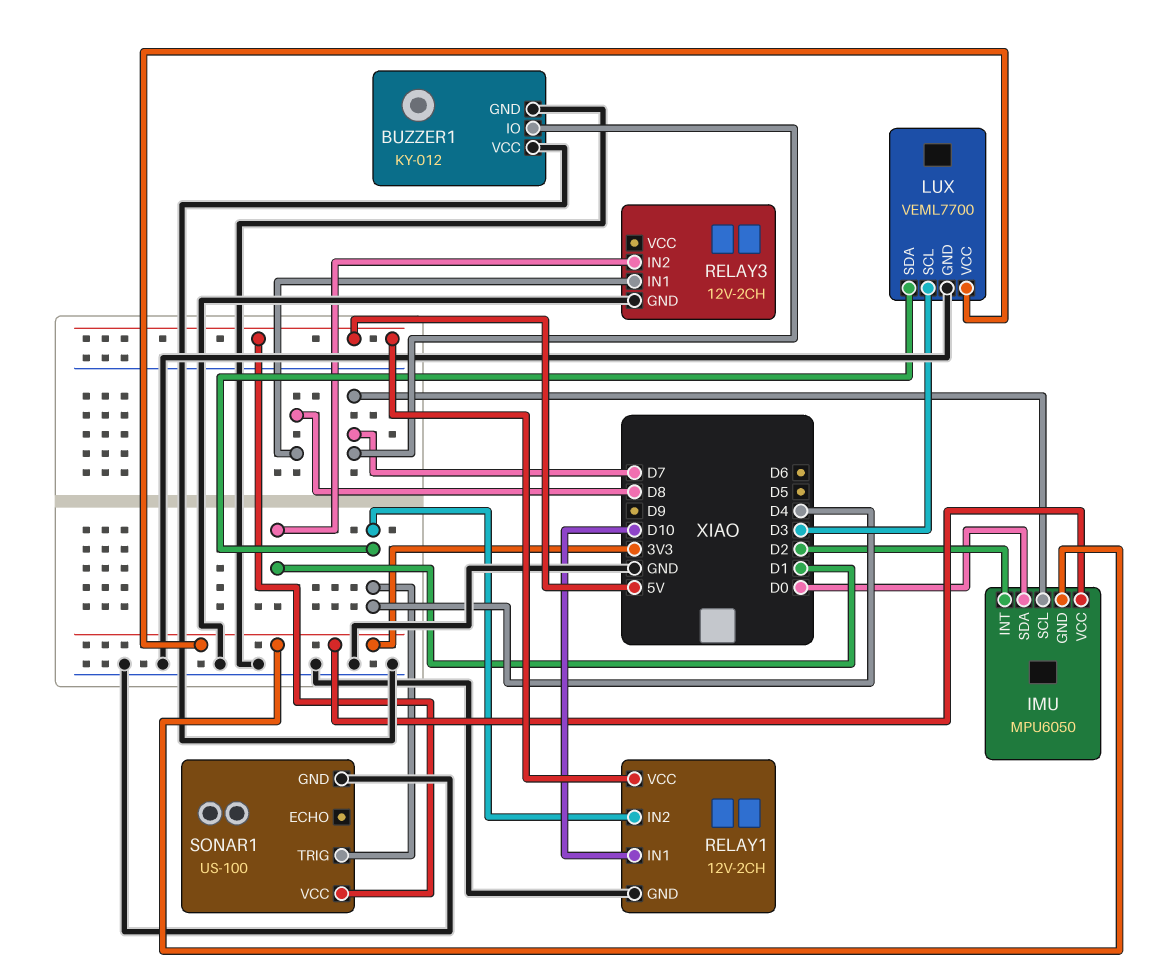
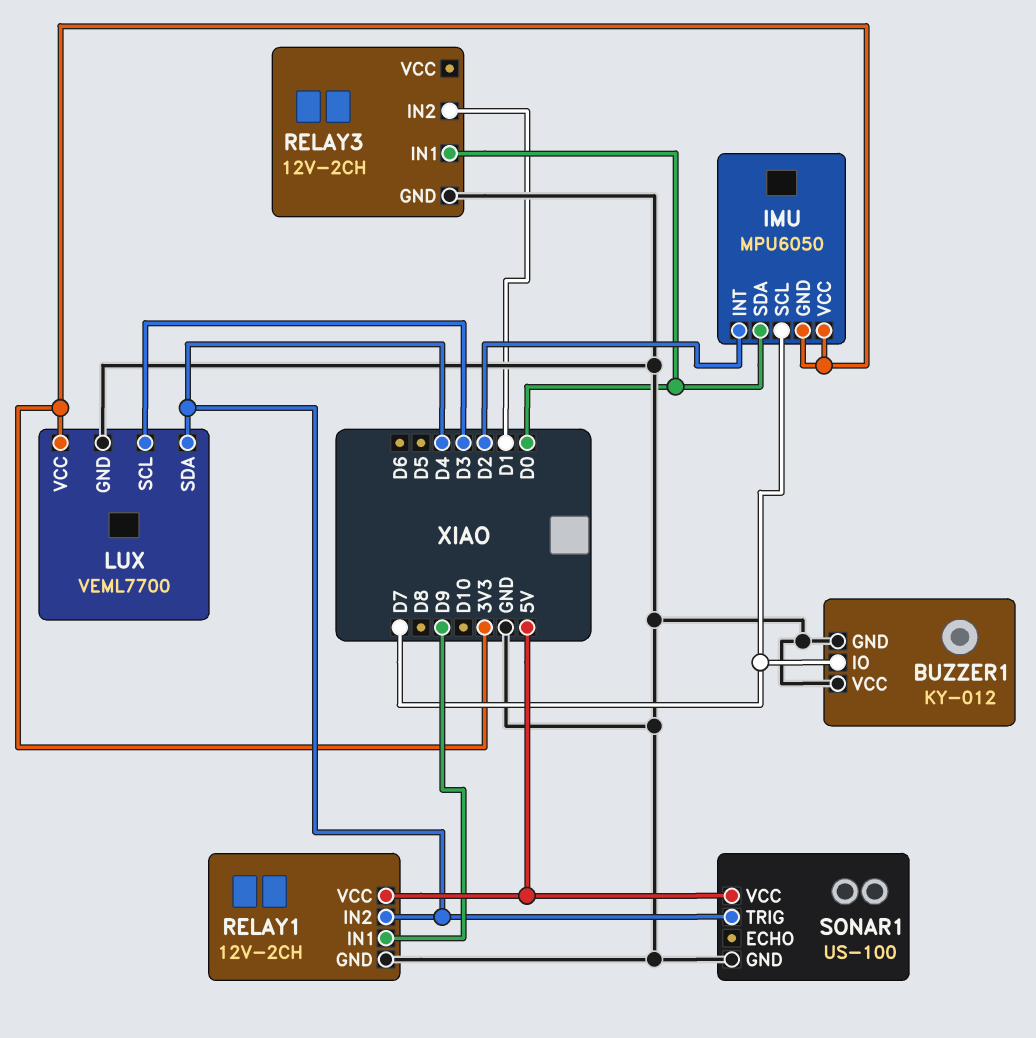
RELAY1 pin IN1: D10 -> D9
RELAY3 pin IN1: D8 -> D0

